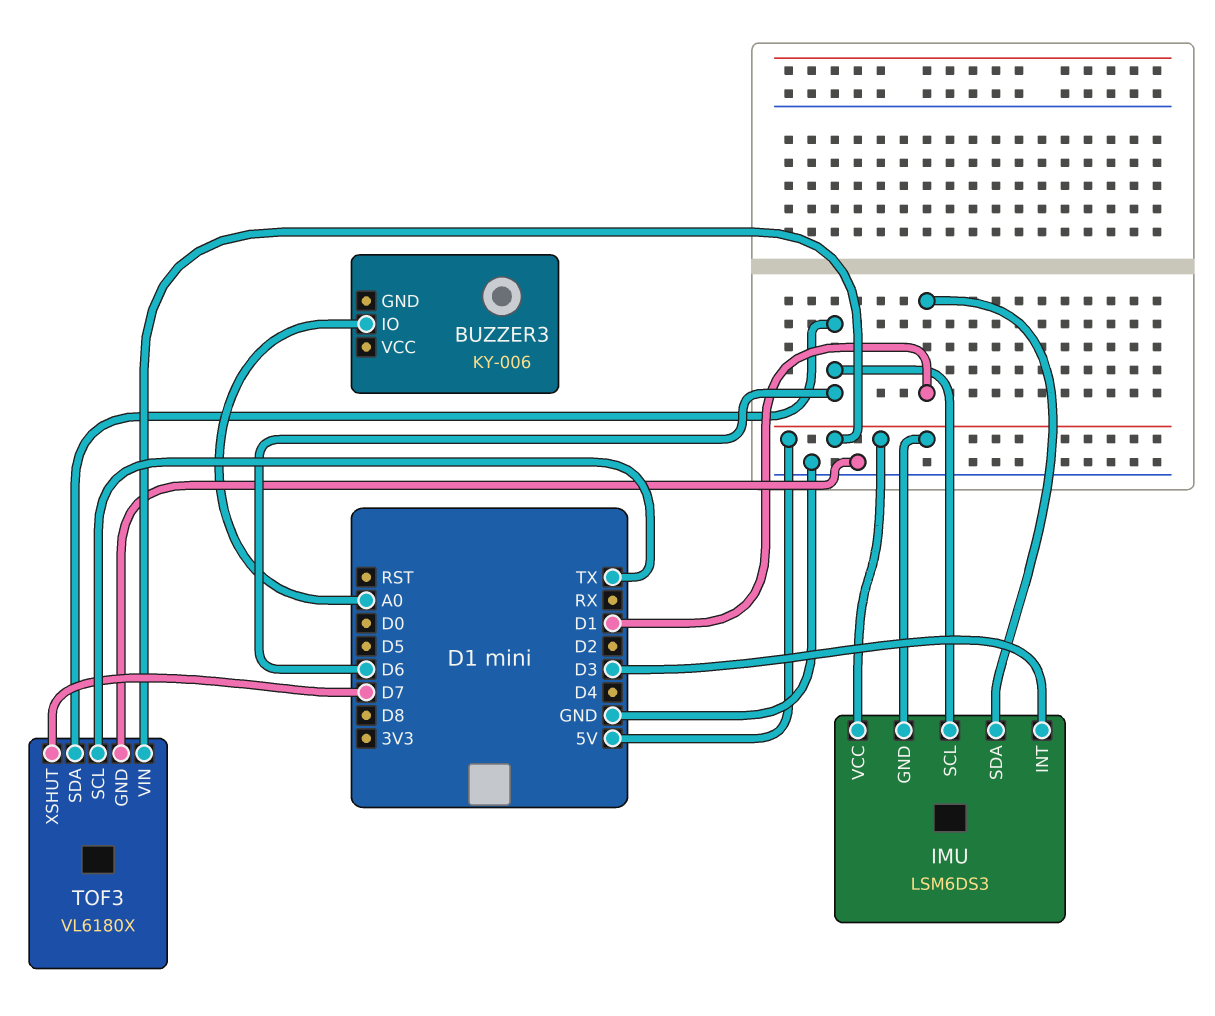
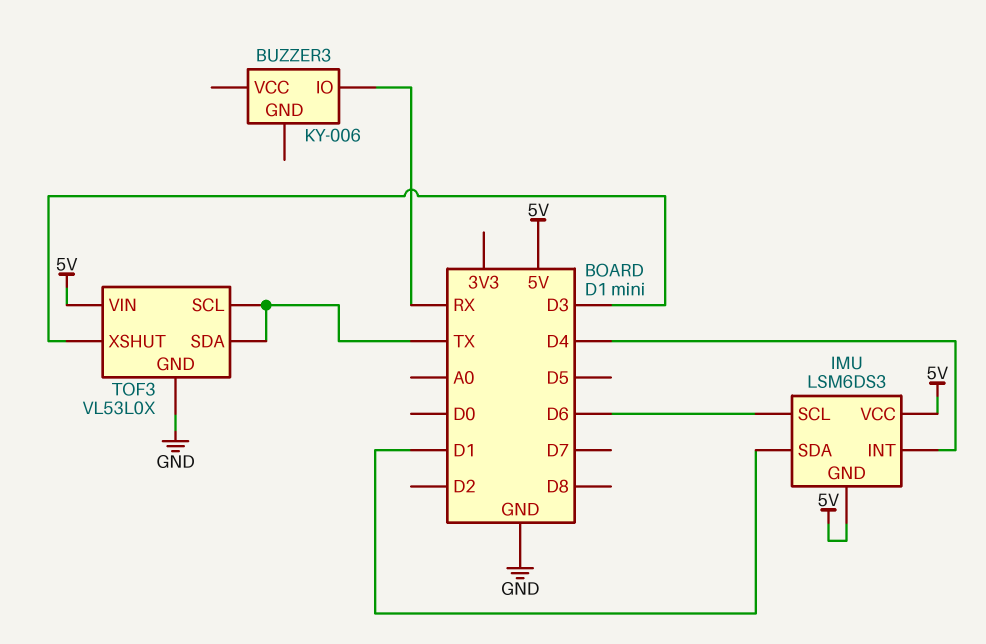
BUZZER3 pin IO: A0 -> RX
IMU pin INT: D3 -> D4
TOF3: VL6180X -> VL53L0X
TOF3 pin SDA: D6 -> TX
TOF3 pin XSHUT: D7 -> D3

